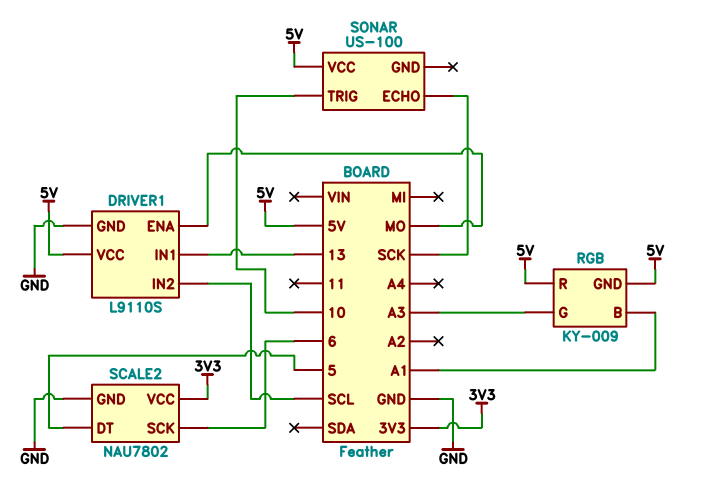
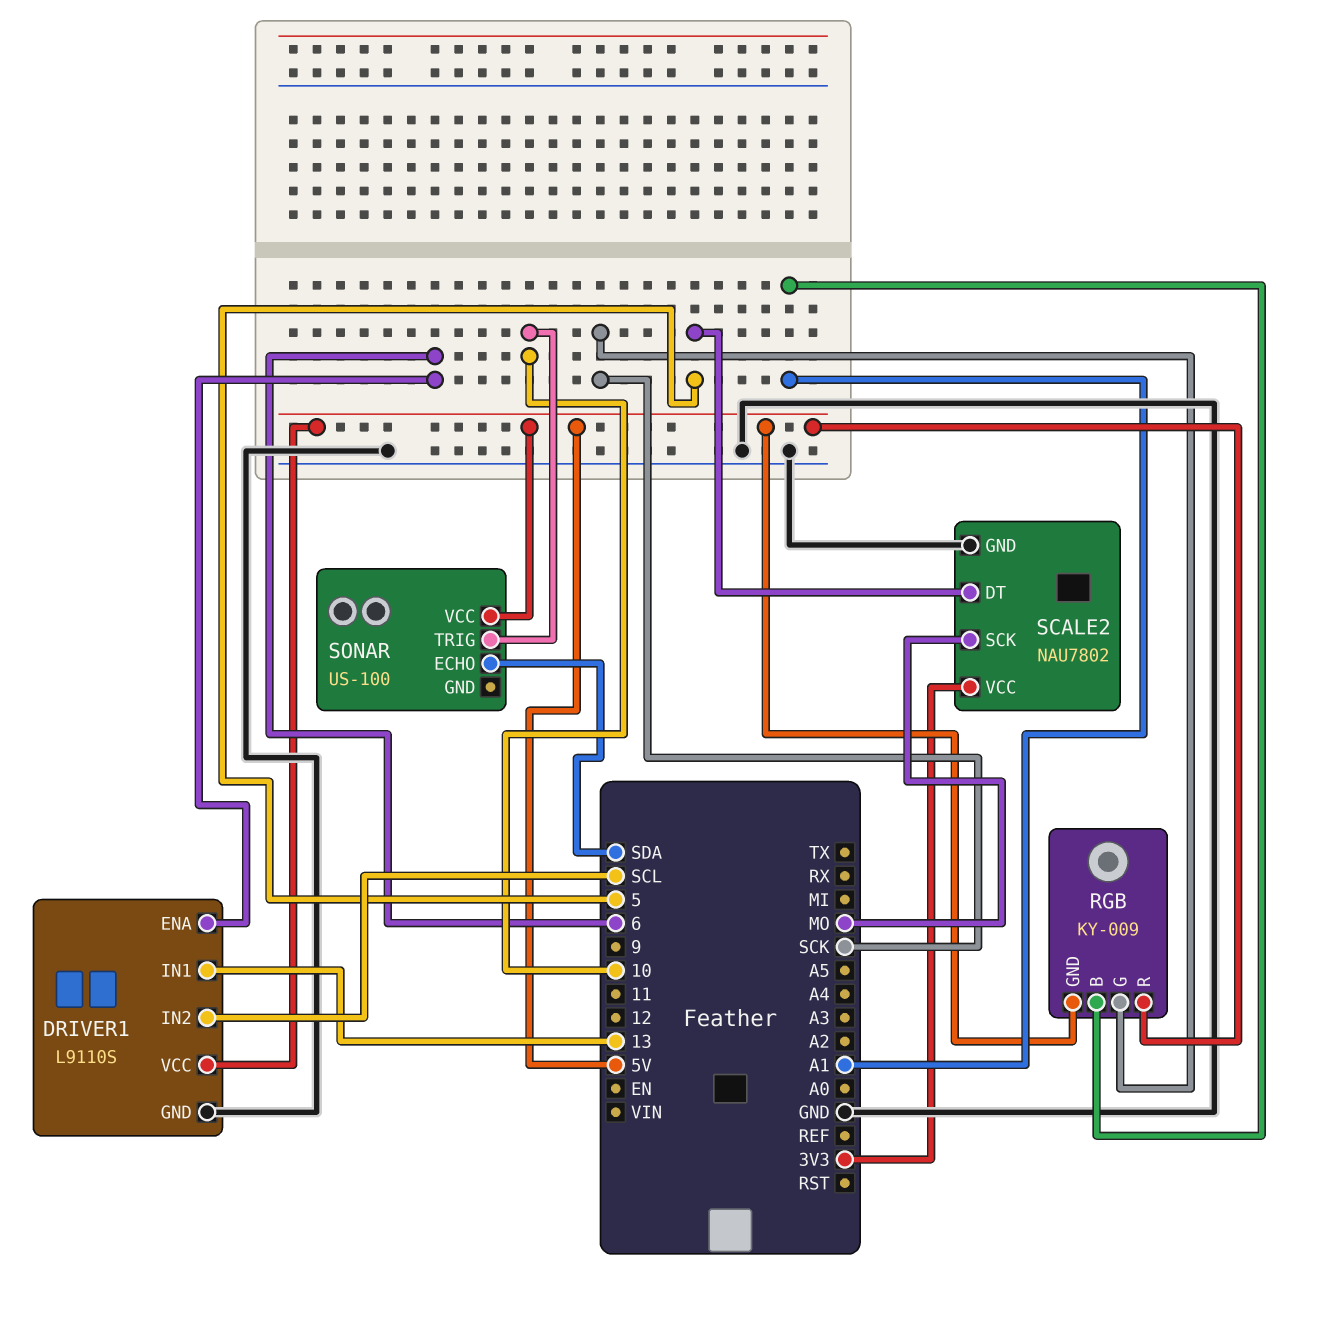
DRIVER1 pin ENA: MO -> 6
RGB pin G: A3 -> SCK
SCALE2 pin SCK: 6 -> MO
SONAR pin ECHO: SCK -> SDA

